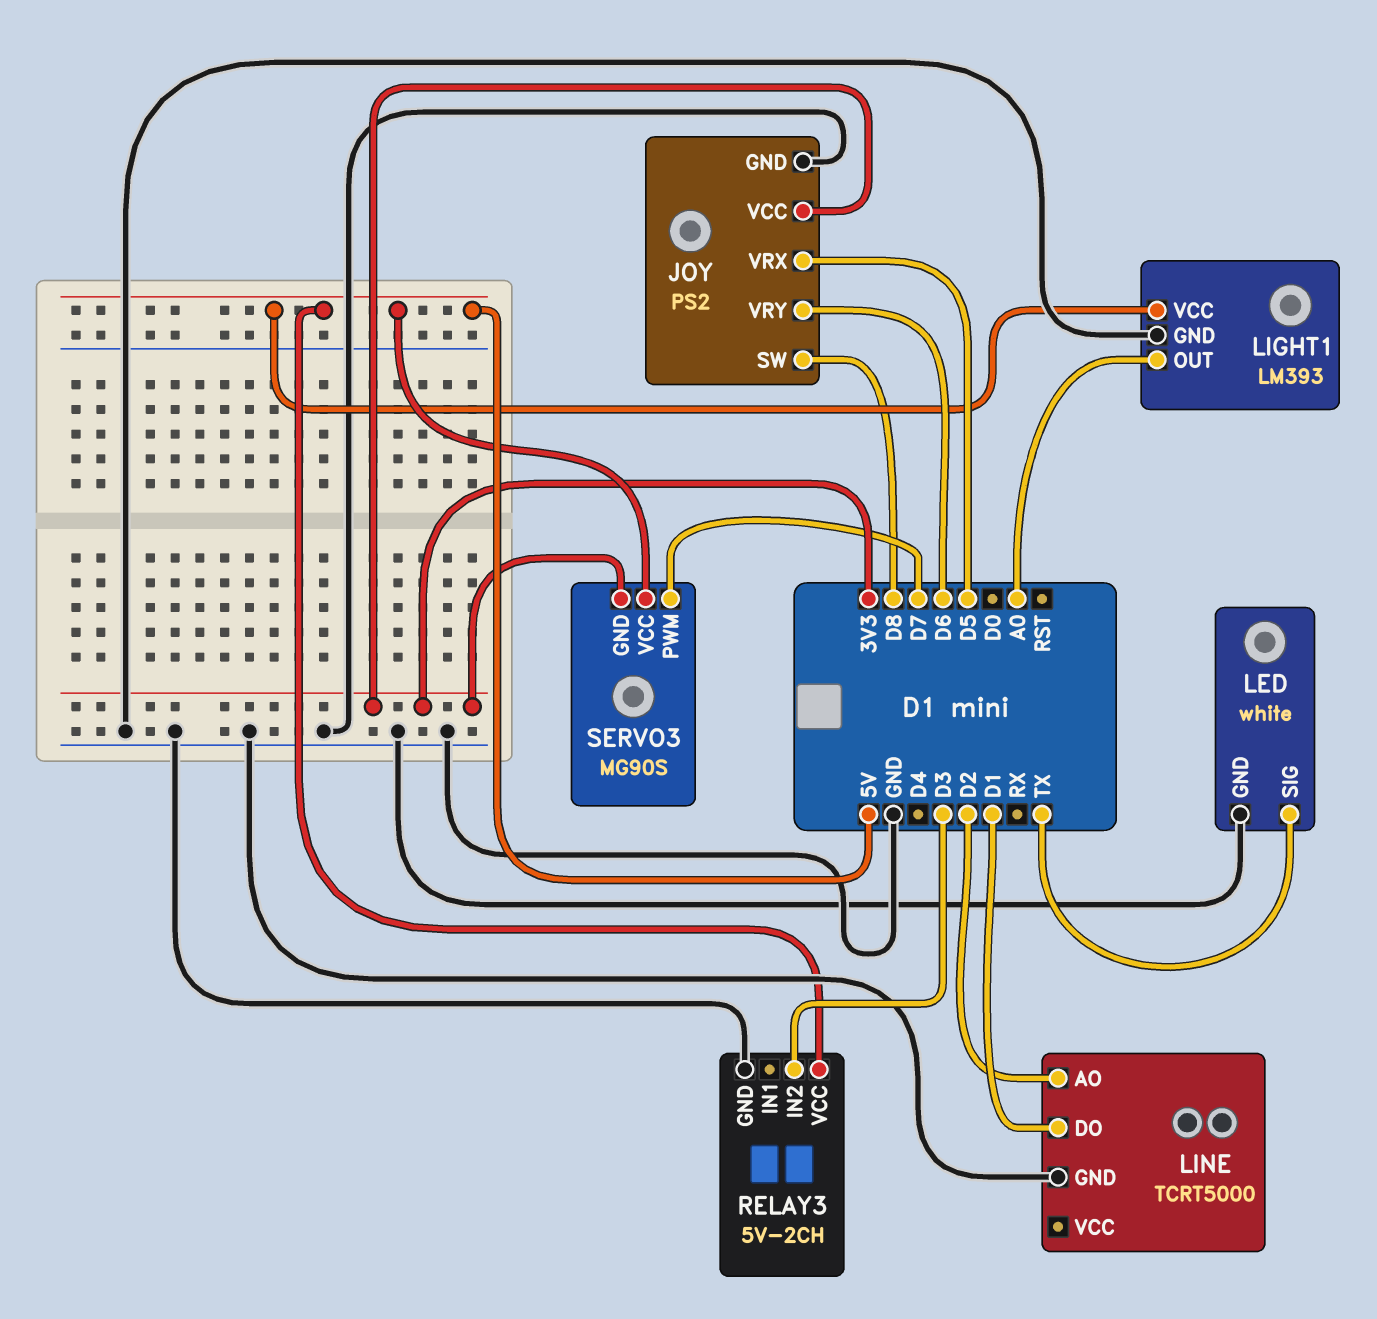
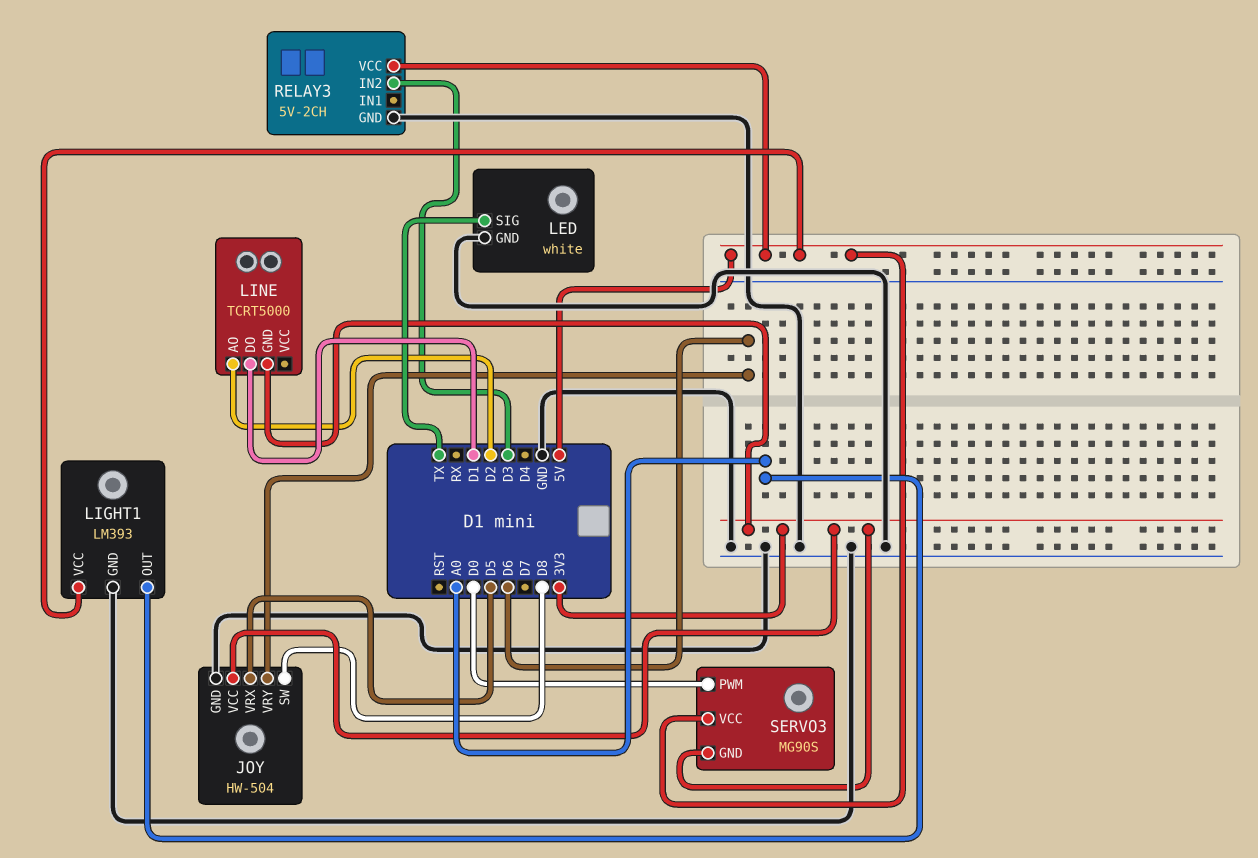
JOY: PS2 -> HW-504
LINE pin GND: GND -> 3V3
SERVO3 pin PWM: D7 -> D0

